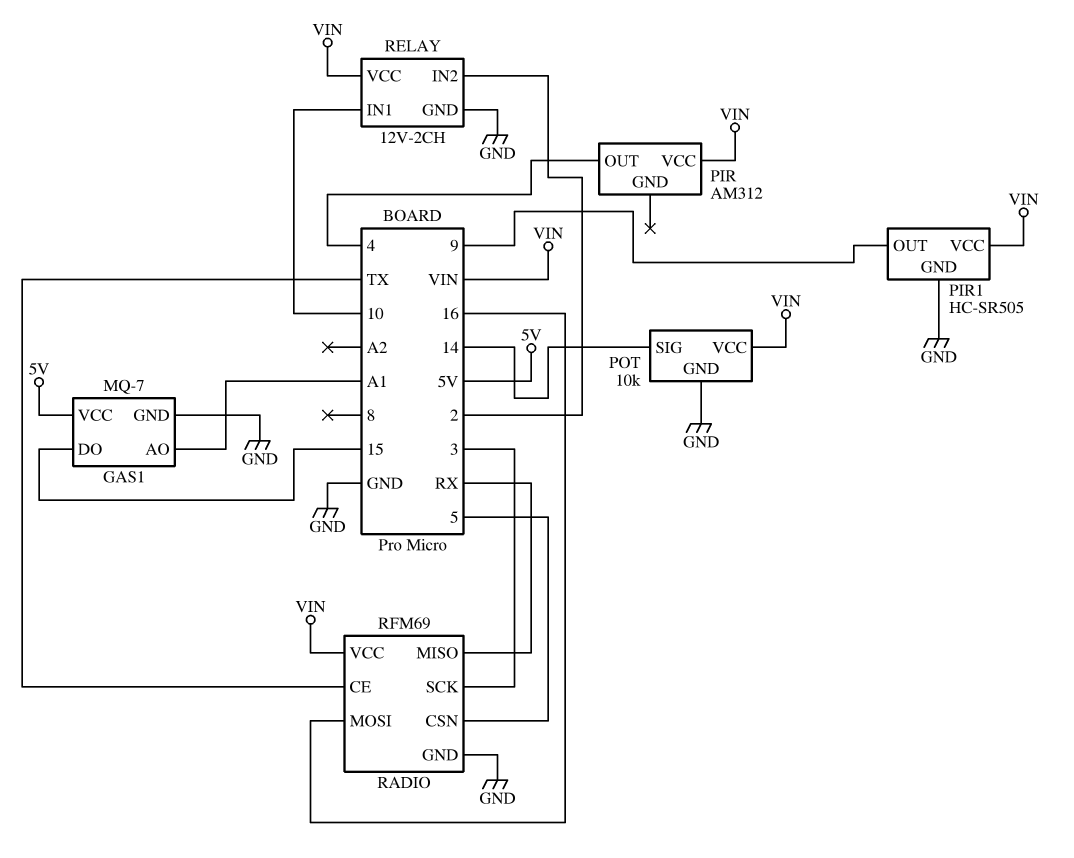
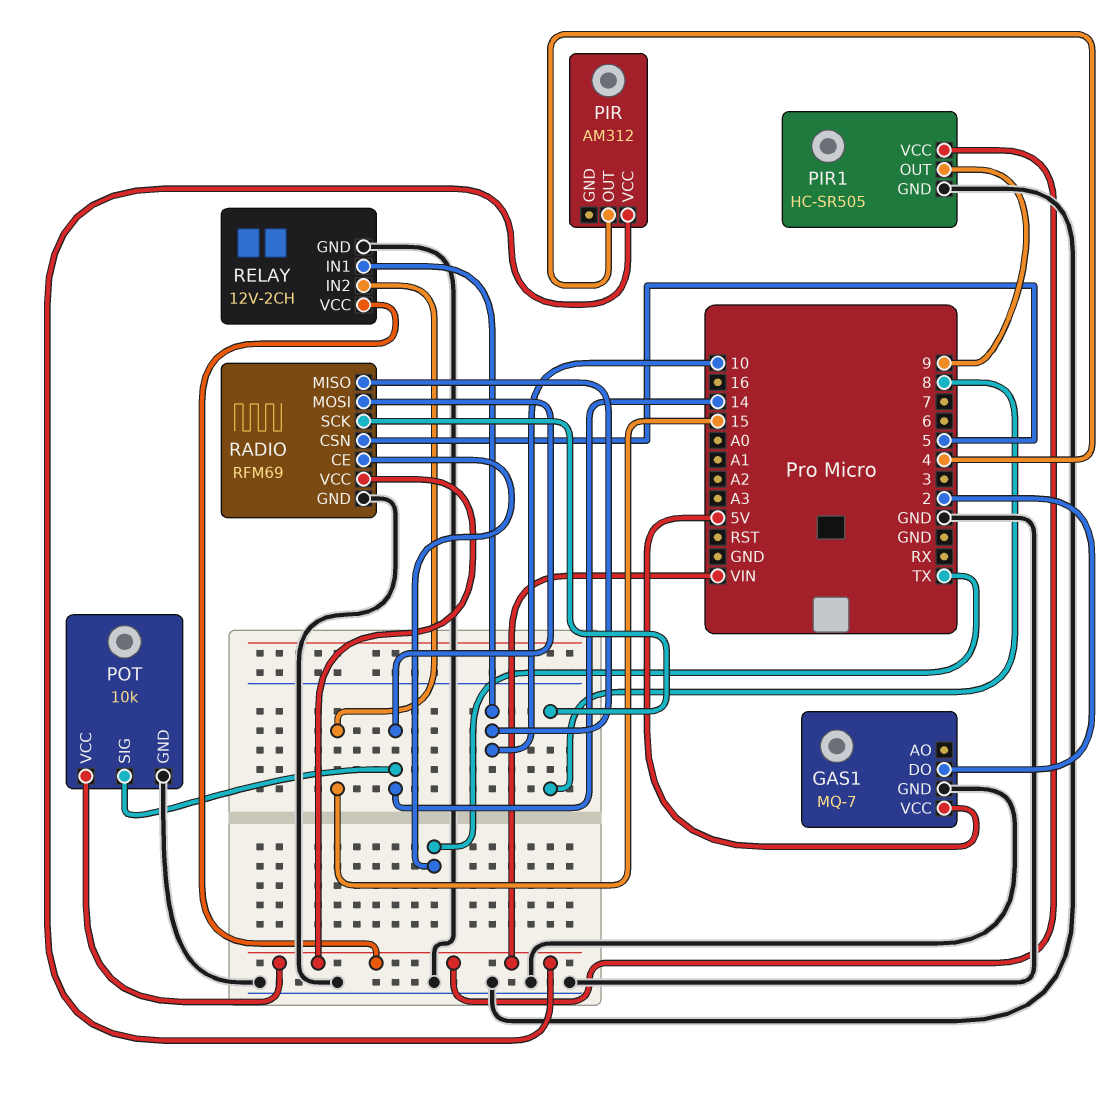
GAS1 pin AO: A1 -> none
GAS1 pin DO: 15 -> 2
RADIO pin MISO: RX -> 10
RADIO pin MOSI: 16 -> 14
RADIO pin SCK: 3 -> 8
RELAY pin IN2: 2 -> 15

